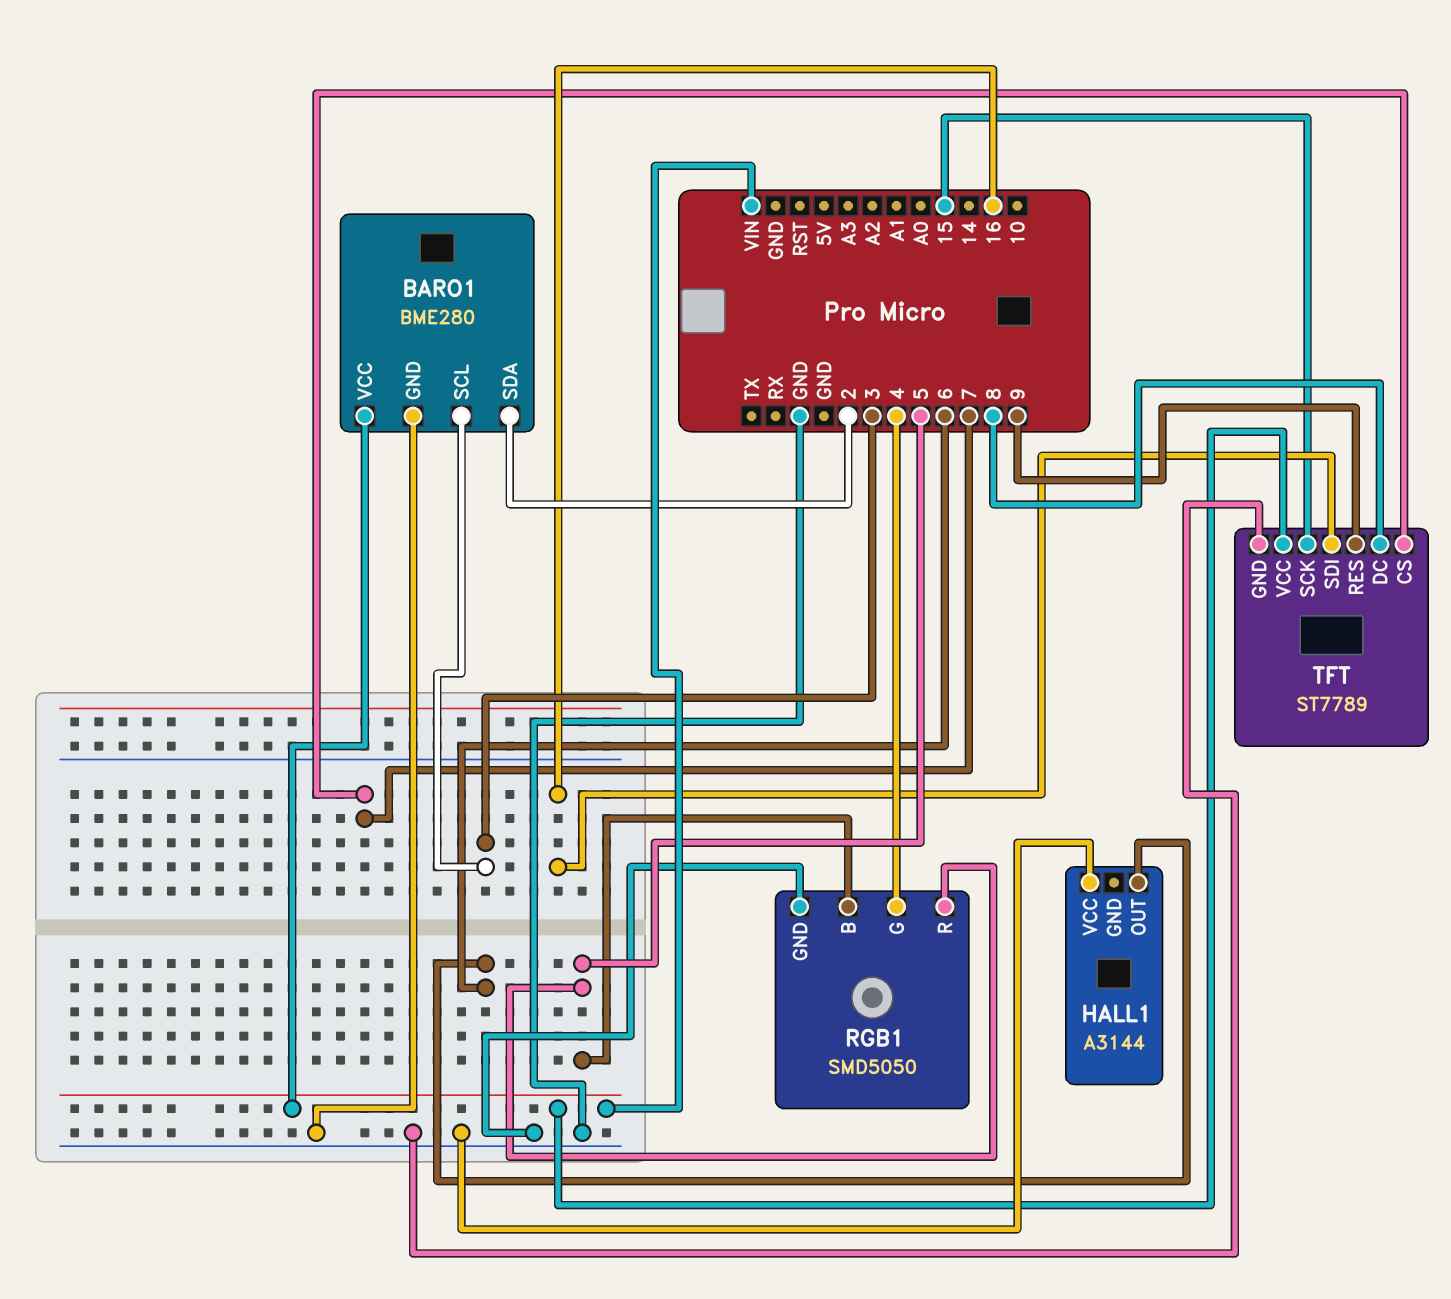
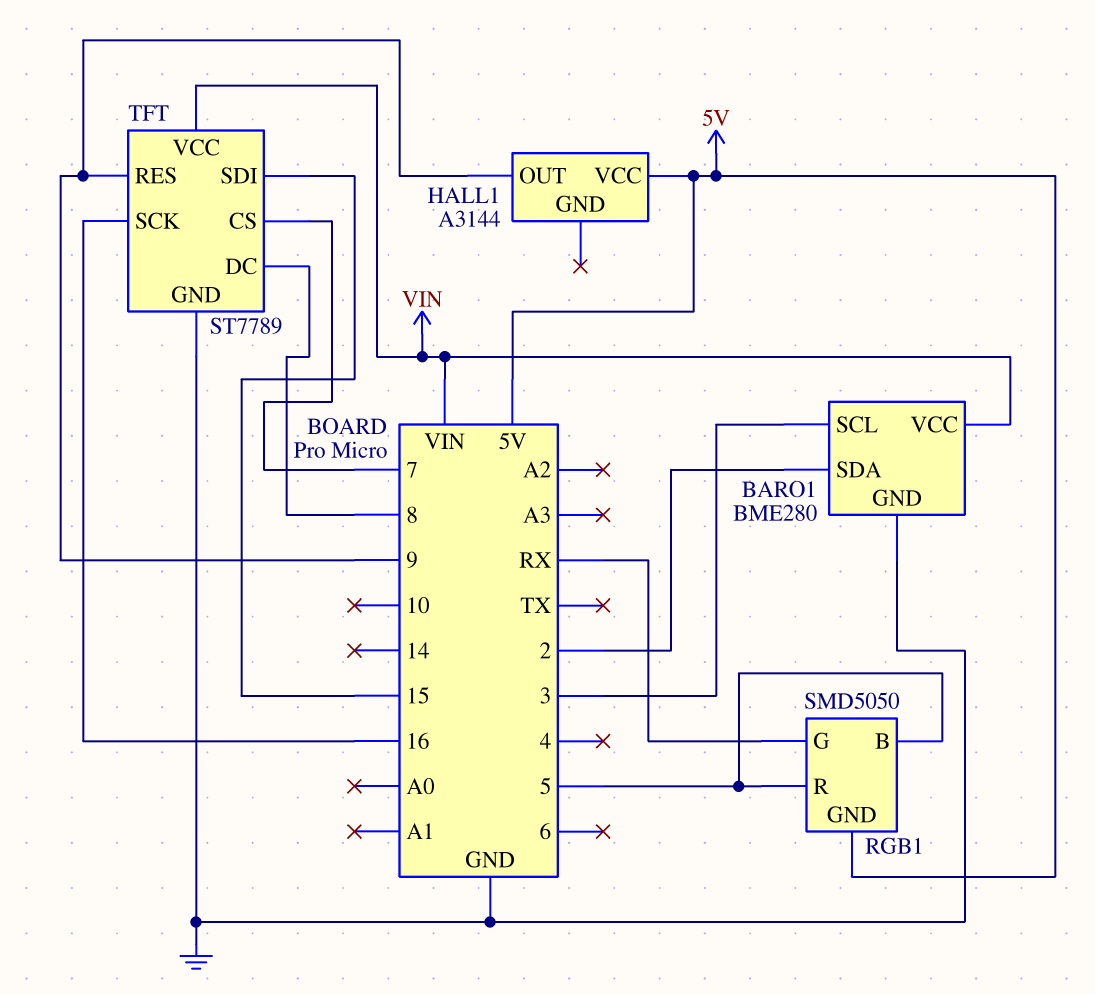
HALL1 pin OUT: 6 -> 9
HALL1 pin VCC: GND -> 5V
RGB1 pin G: 4 -> RX
RGB1 pin GND: GND -> 5V
TFT pin SCK: 15 -> 16
TFT pin SDI: 16 -> 15

